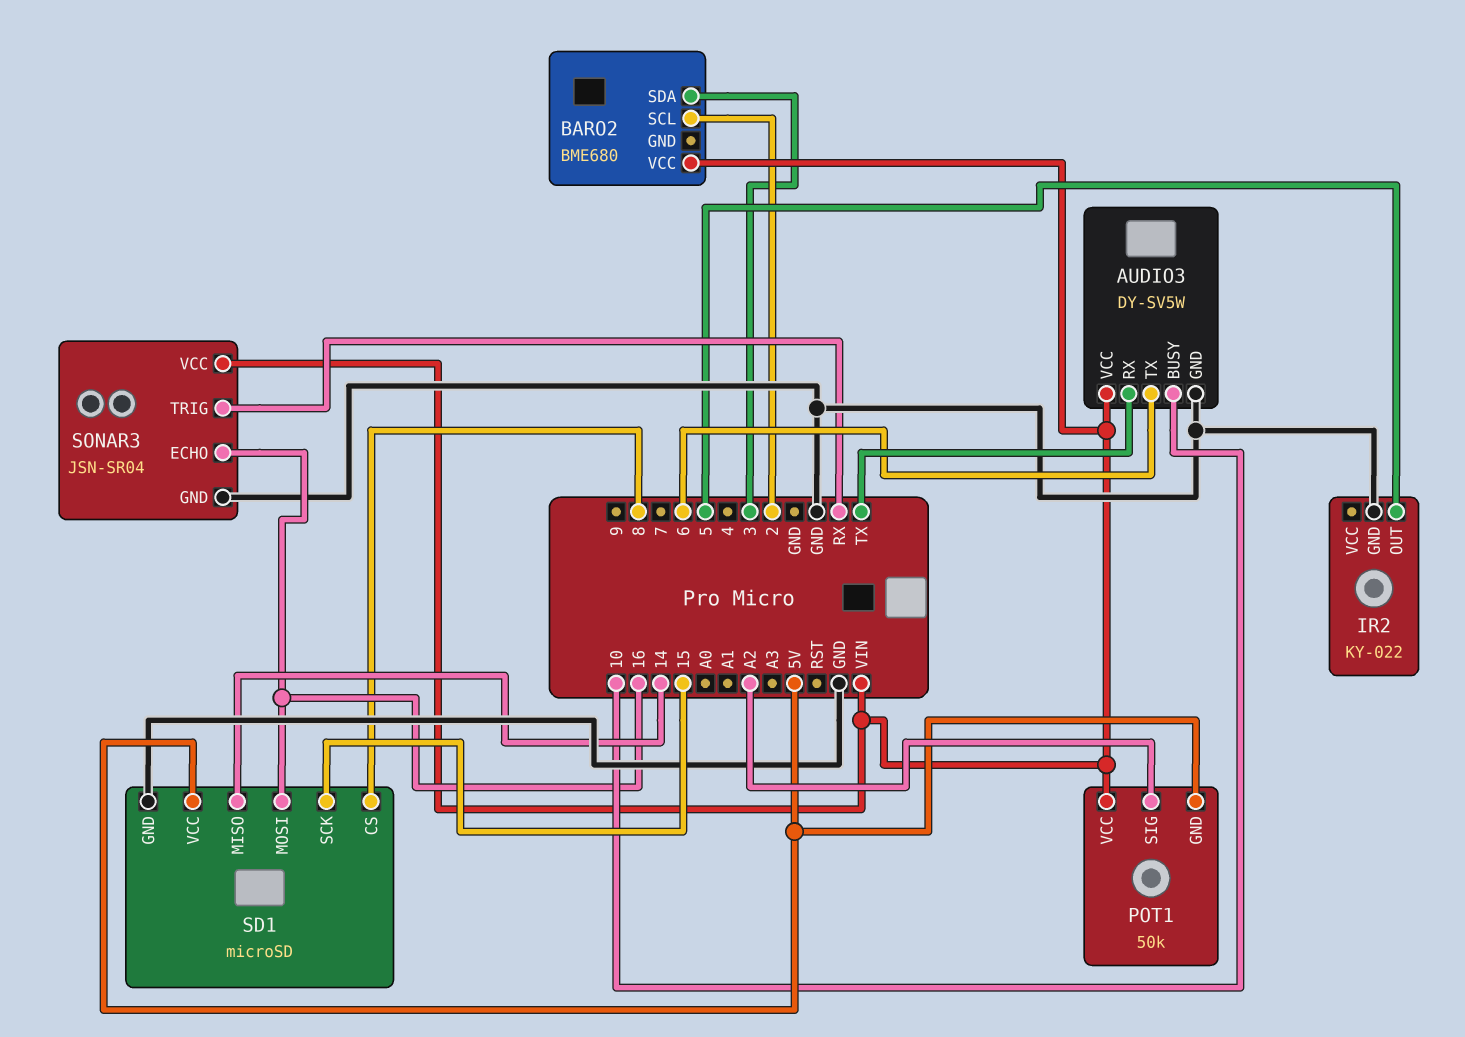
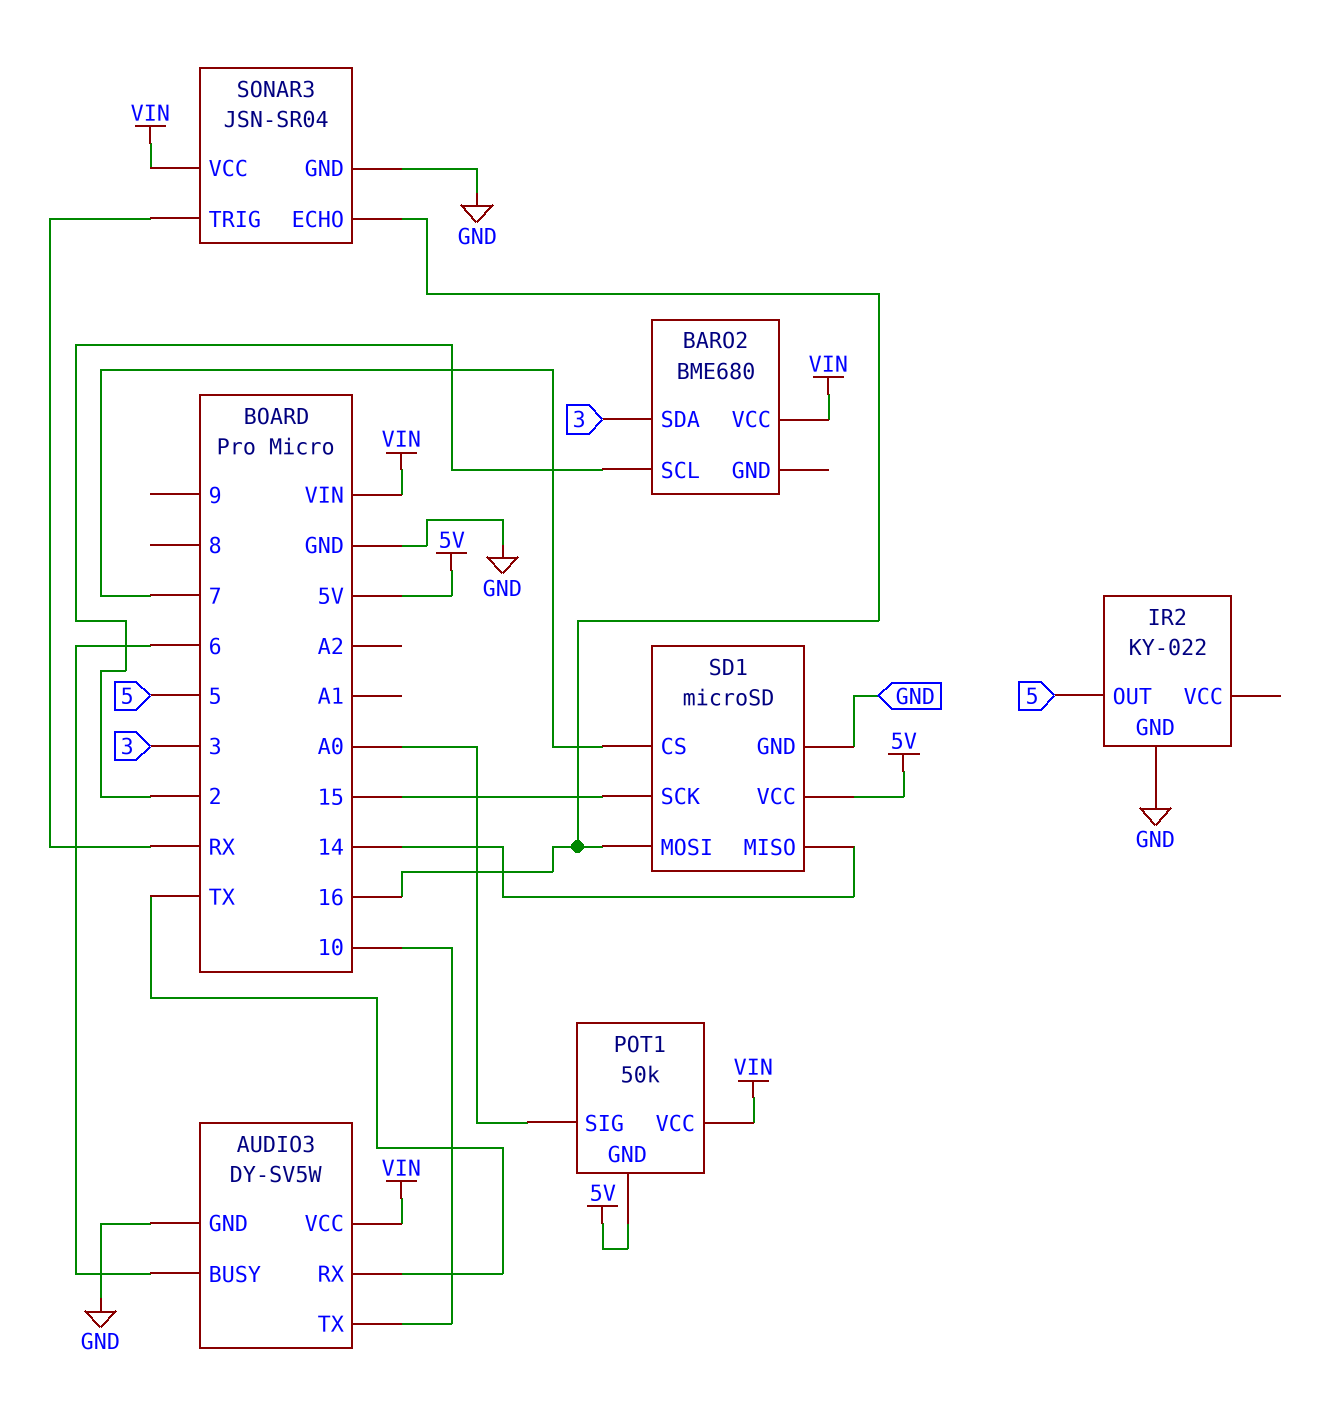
AUDIO3 pin BUSY: 10 -> 6
AUDIO3 pin TX: 6 -> 10
POT1 pin SIG: A2 -> A0
SD1 pin CS: 8 -> 7

